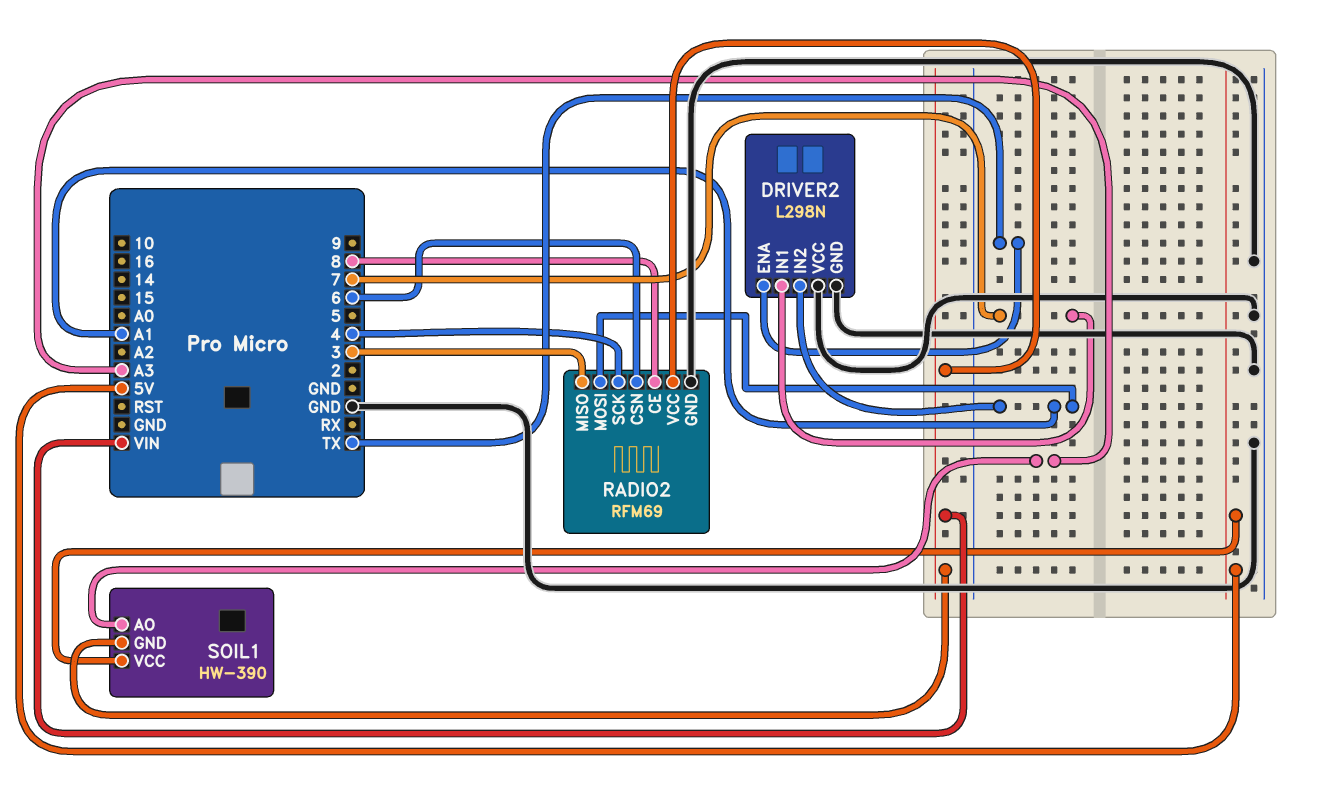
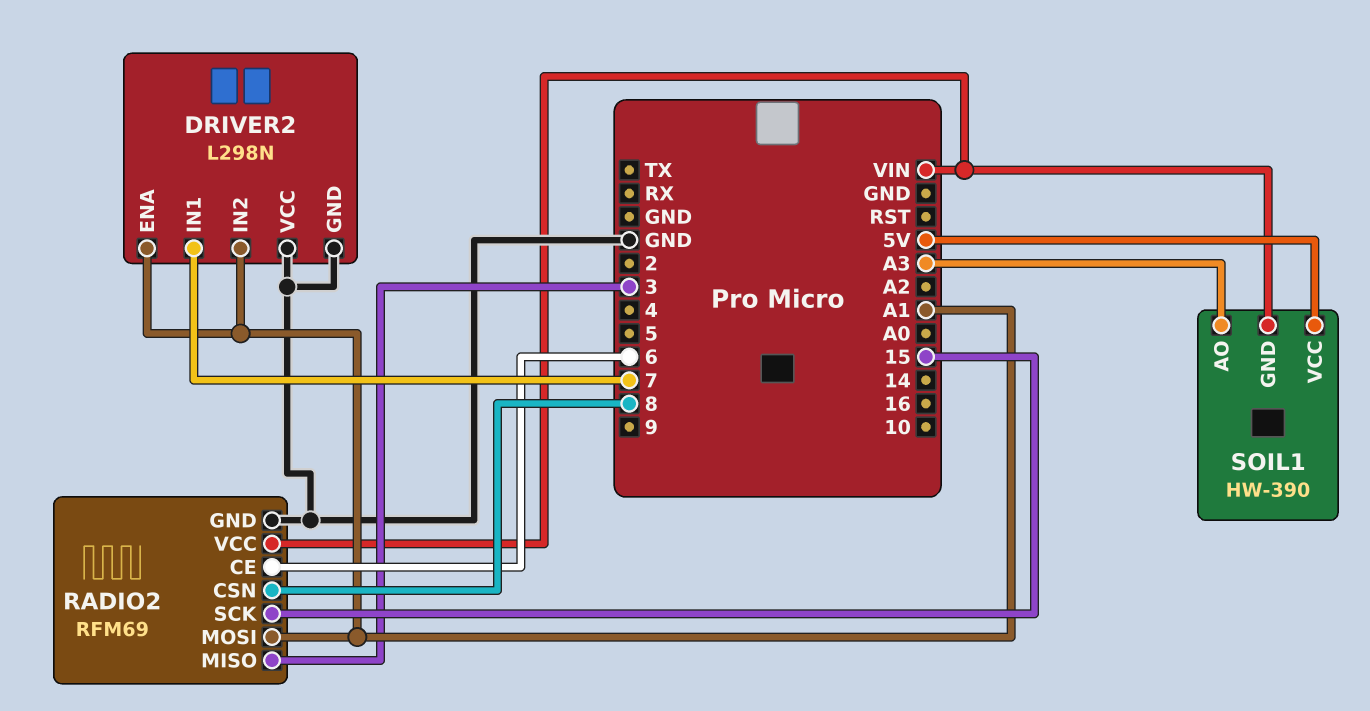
DRIVER2 pin ENA: TX -> A1
RADIO2 pin CE: 8 -> 6
RADIO2 pin CSN: 6 -> 8
RADIO2 pin SCK: 4 -> 15

